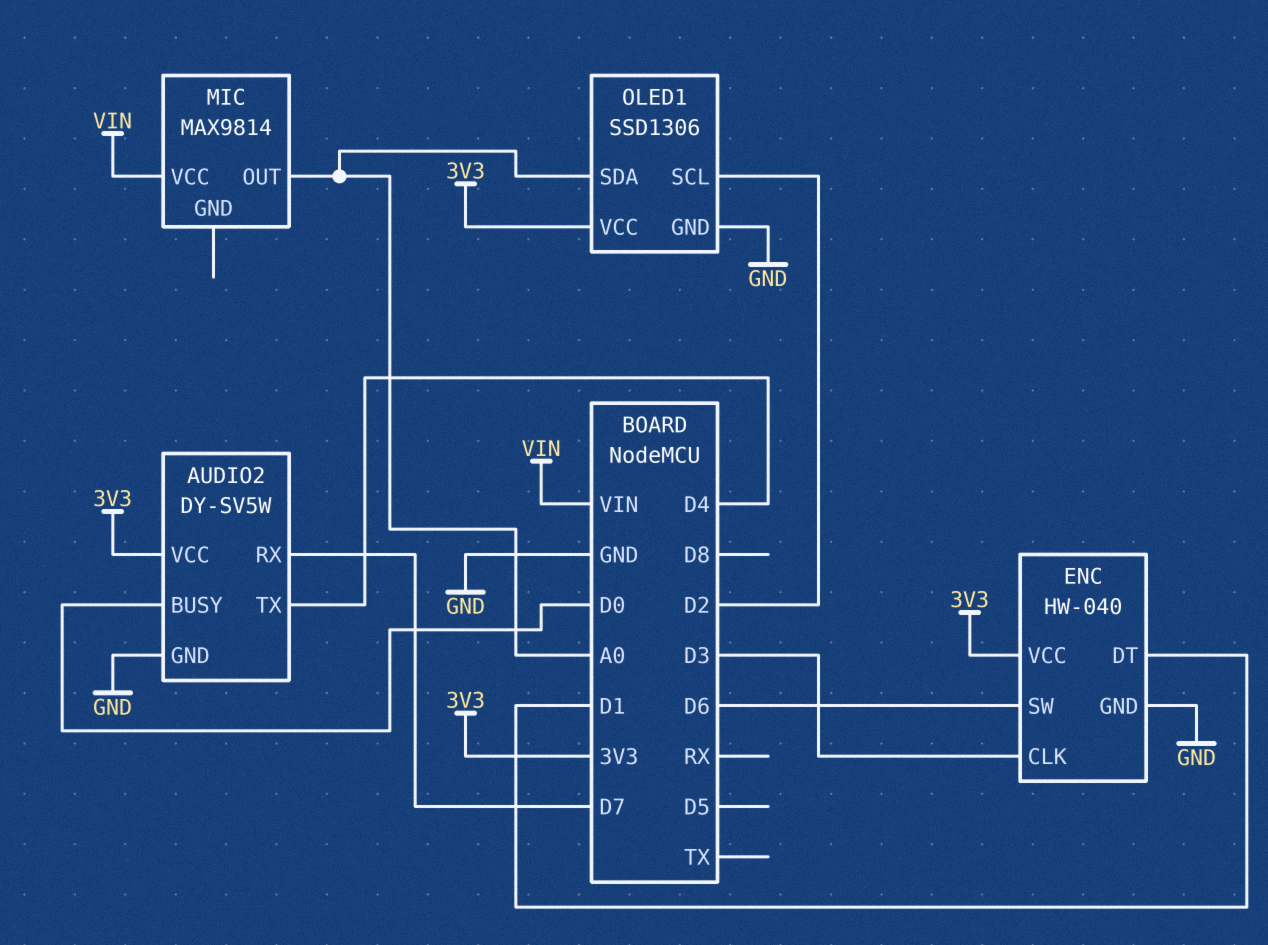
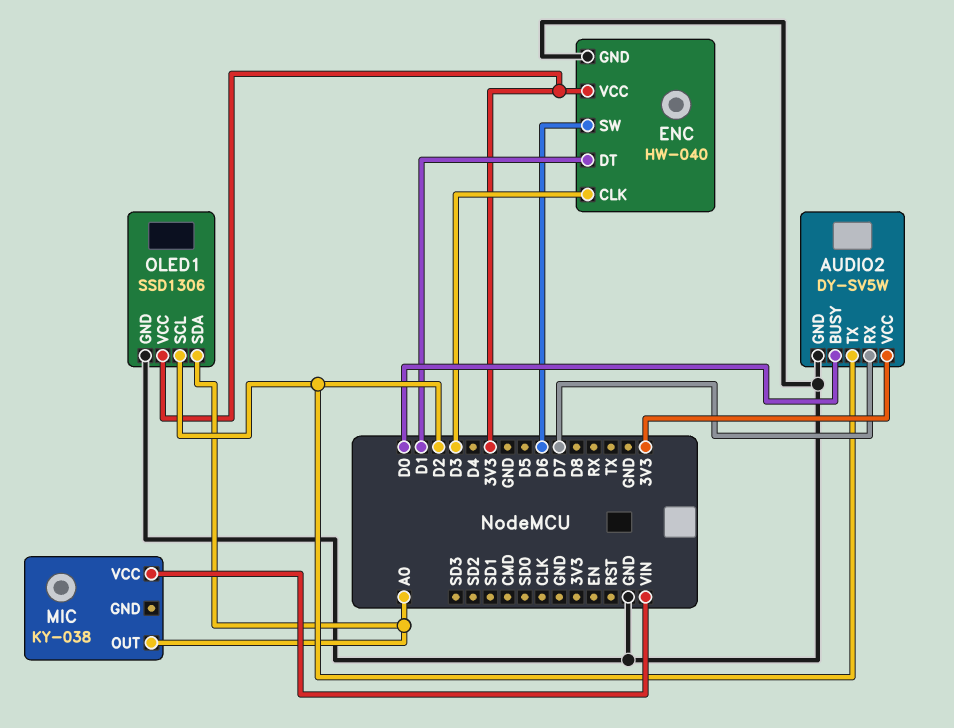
AUDIO2 pin TX: D4 -> D2
MIC: MAX9814 -> KY-038

